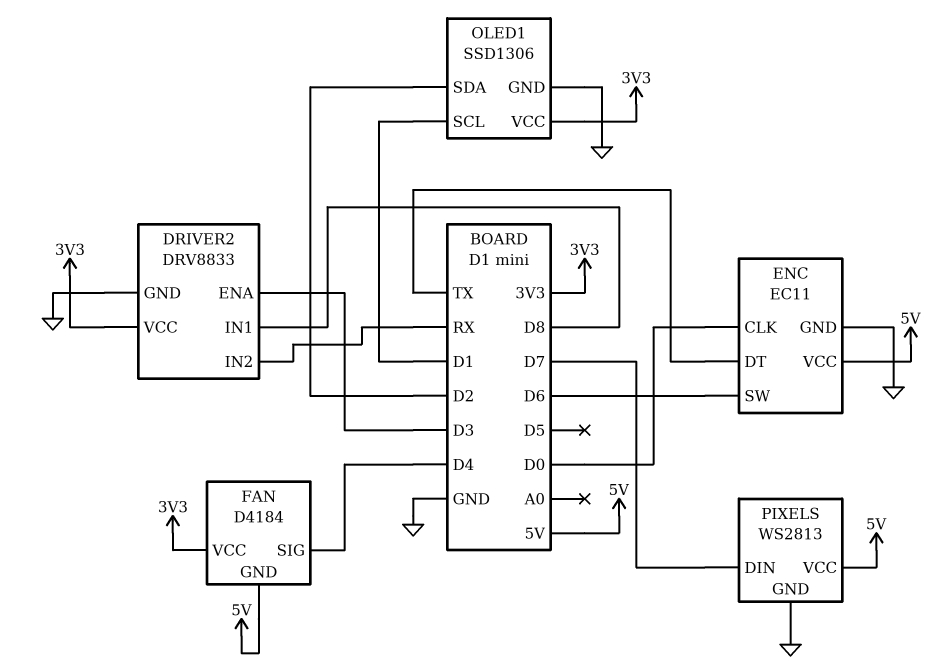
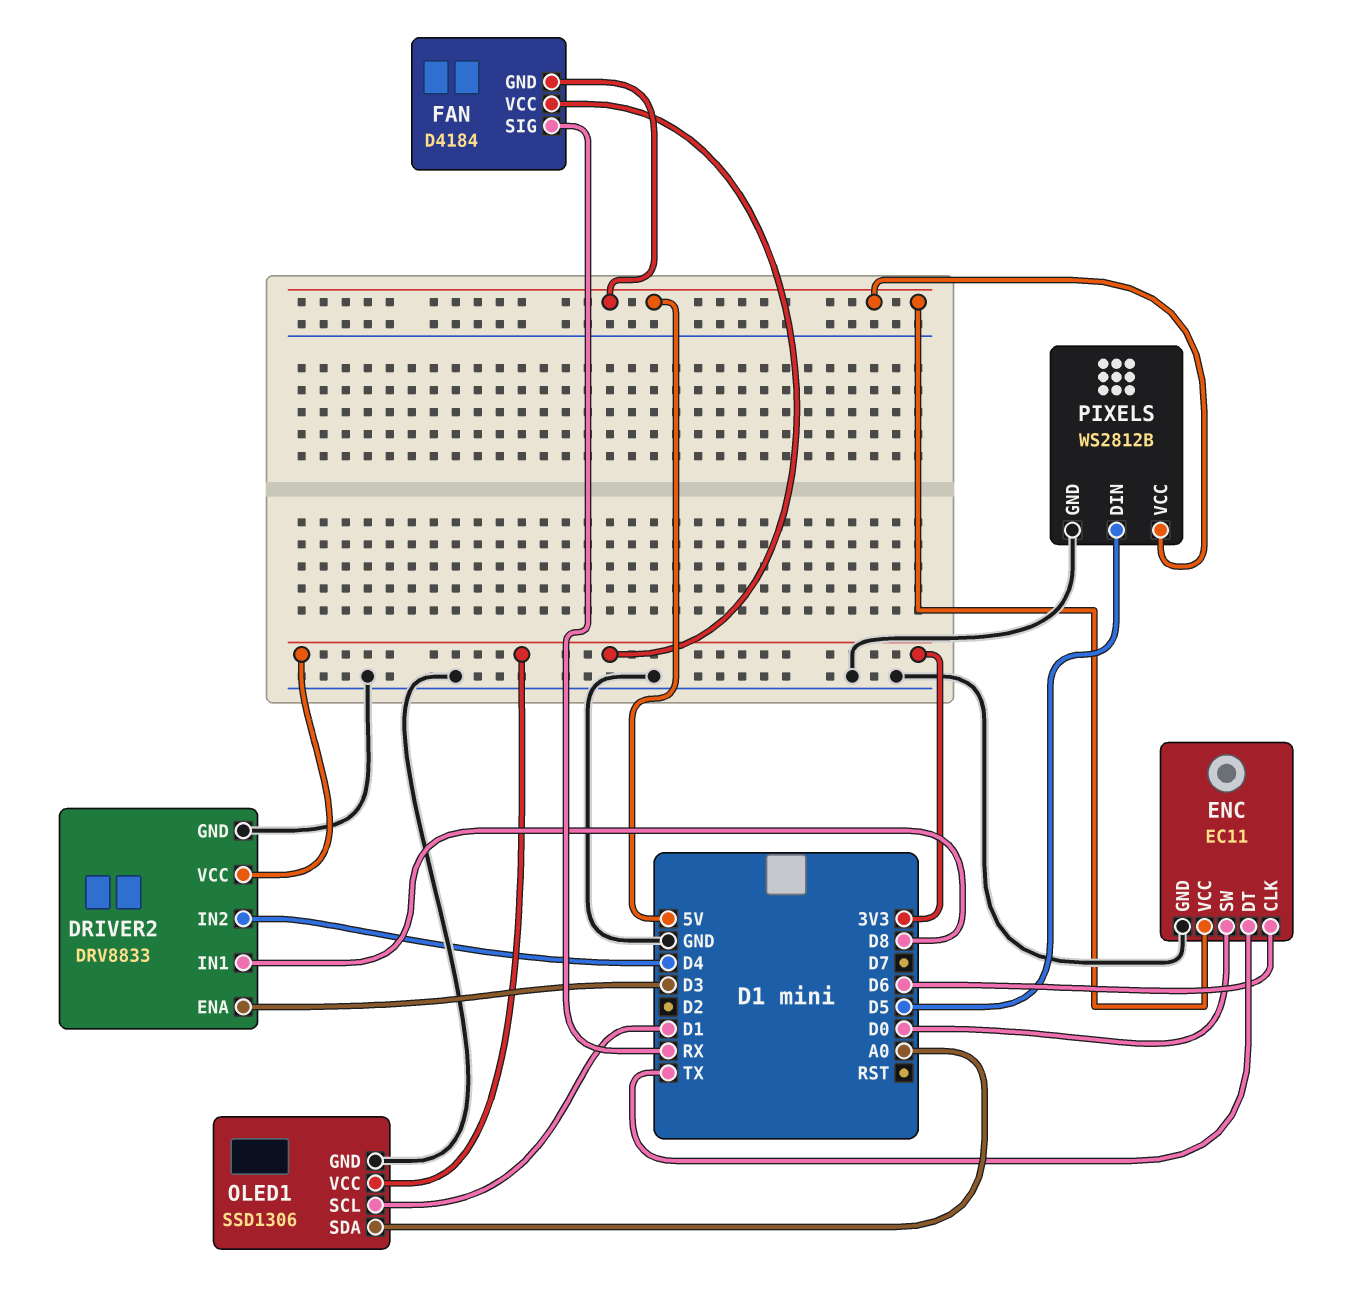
DRIVER2 pin IN2: RX -> D4
ENC pin CLK: D0 -> D6
ENC pin SW: D6 -> D0
FAN pin SIG: D4 -> RX
OLED1 pin SDA: D2 -> A0
PIXELS: WS2813 -> WS2812B
PIXELS pin DIN: D7 -> D5

